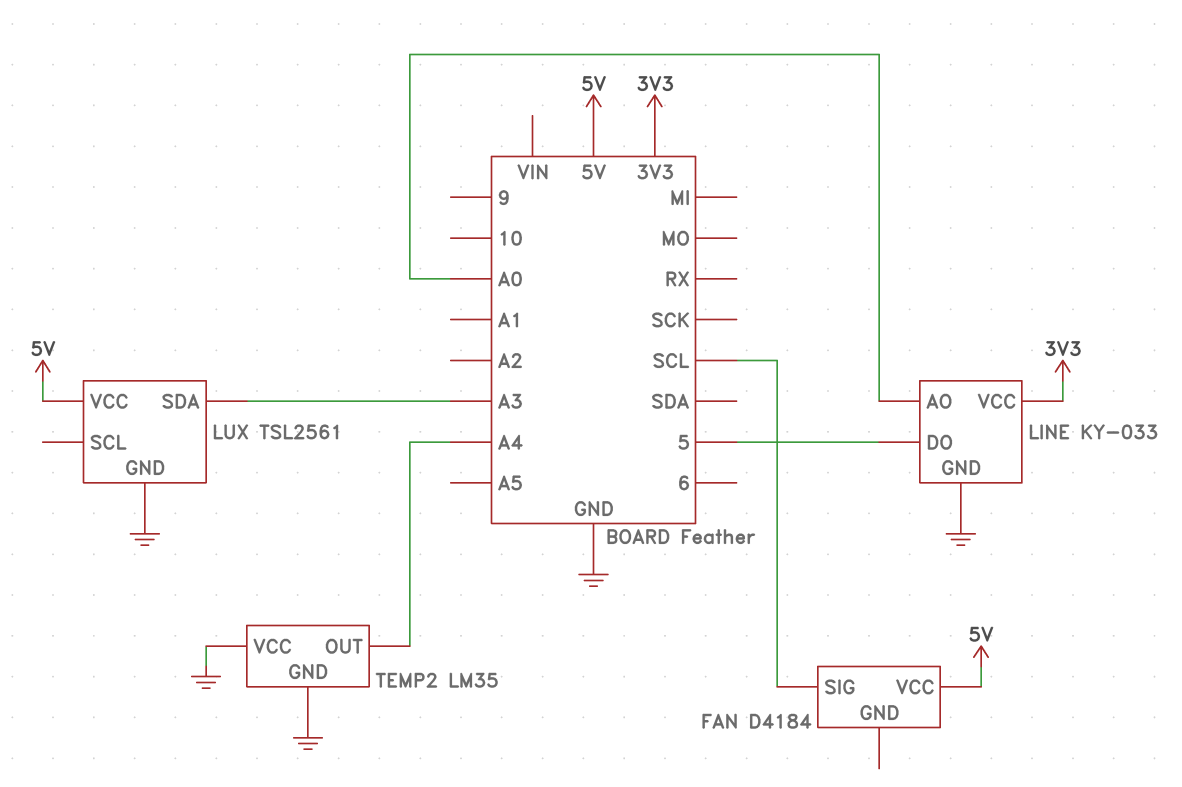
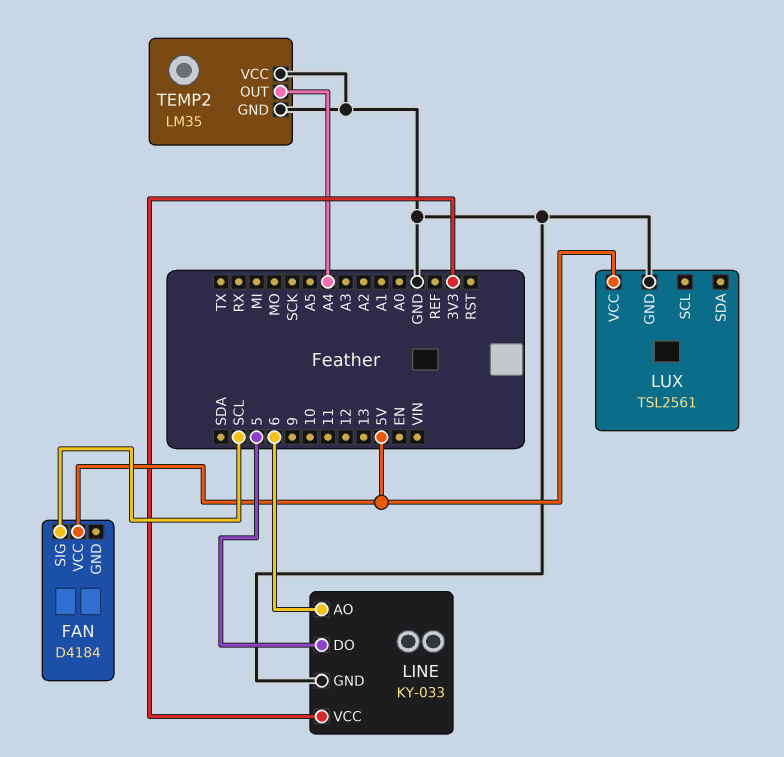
LINE pin AO: A0 -> 6
LUX pin SDA: A3 -> none

